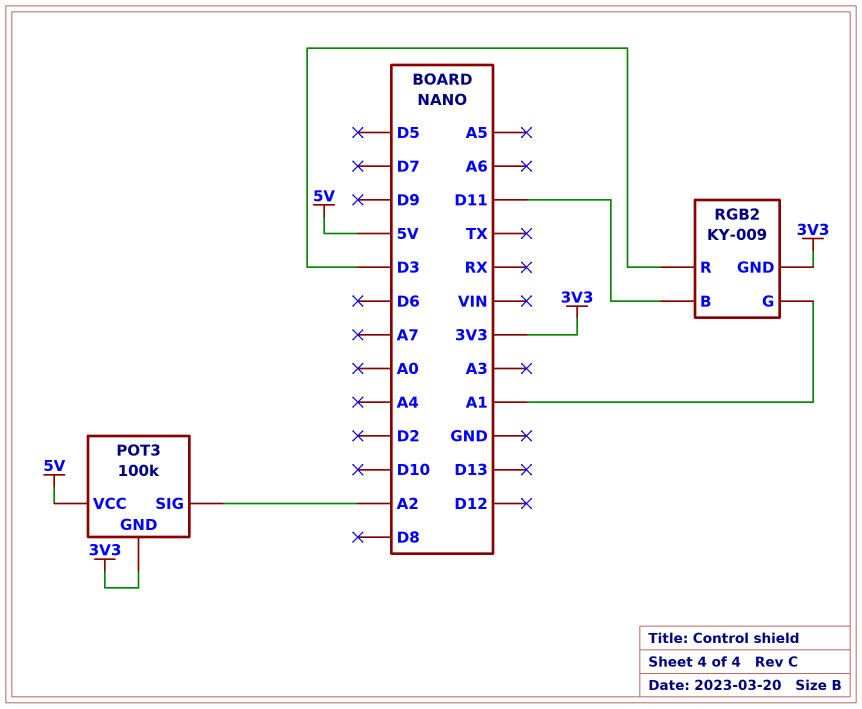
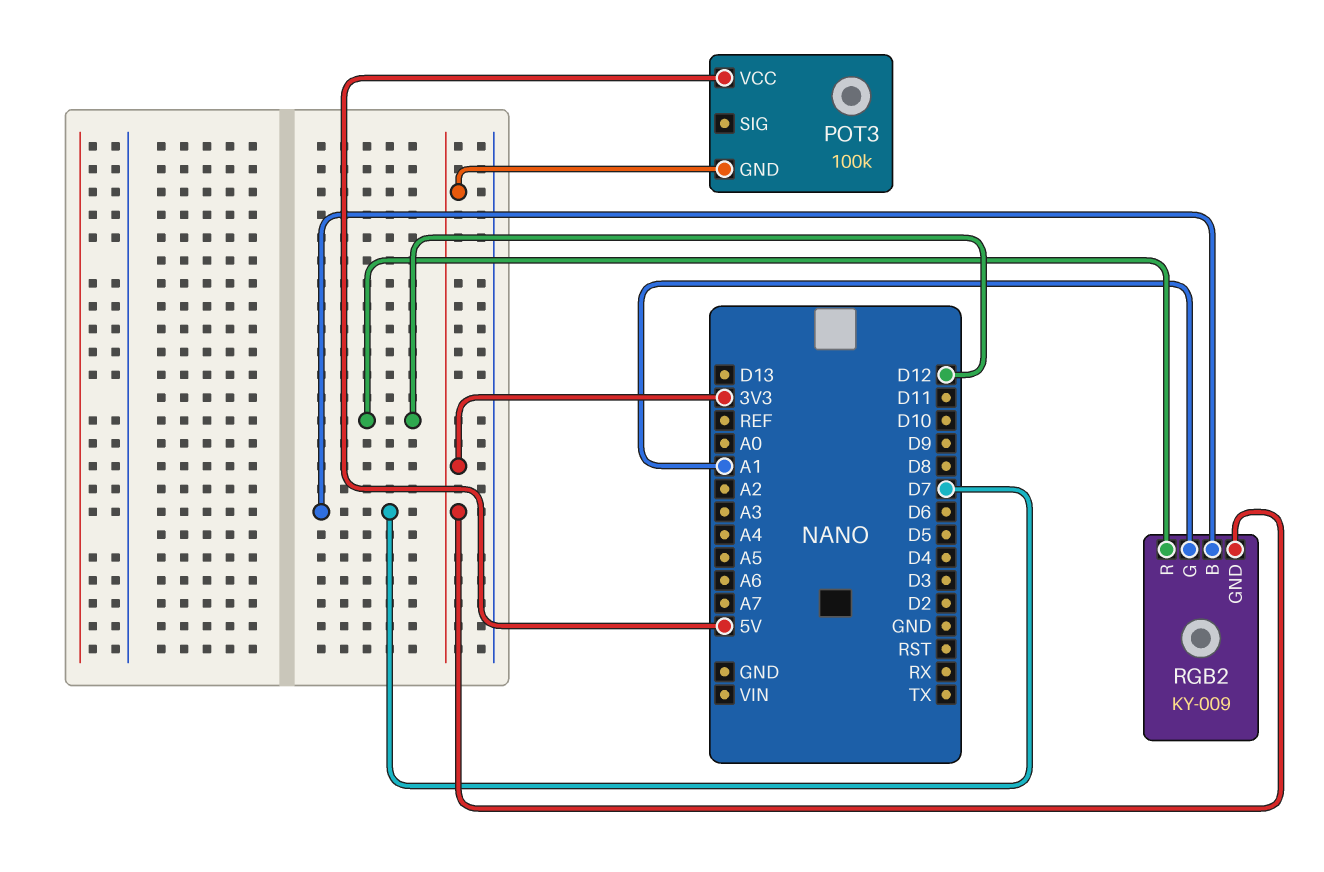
POT3 pin SIG: A2 -> none
RGB2 pin B: D11 -> D7
RGB2 pin R: D3 -> D12

